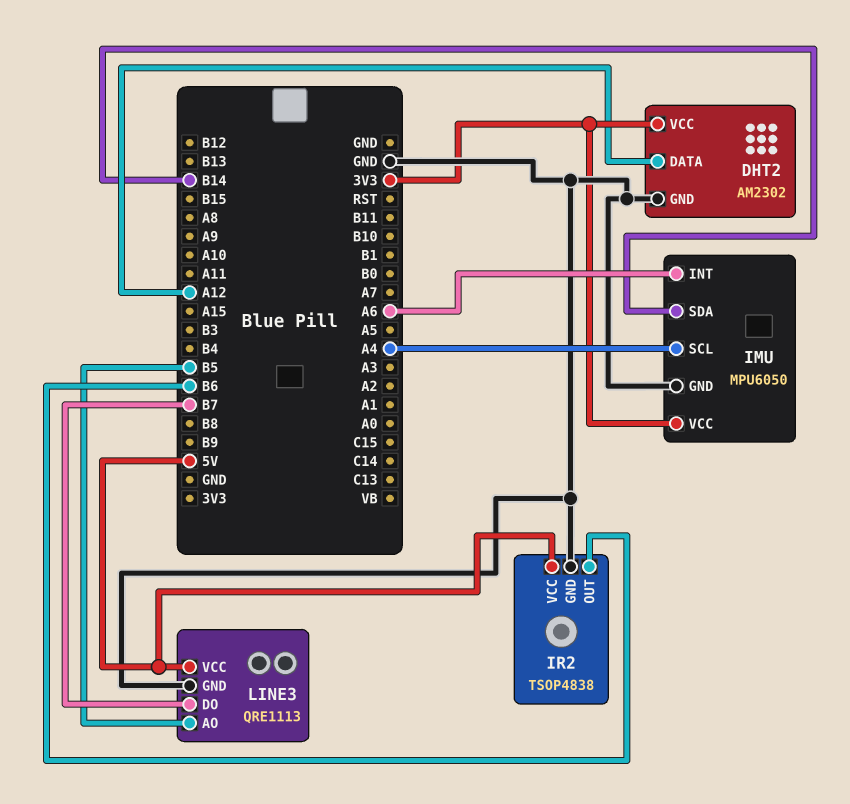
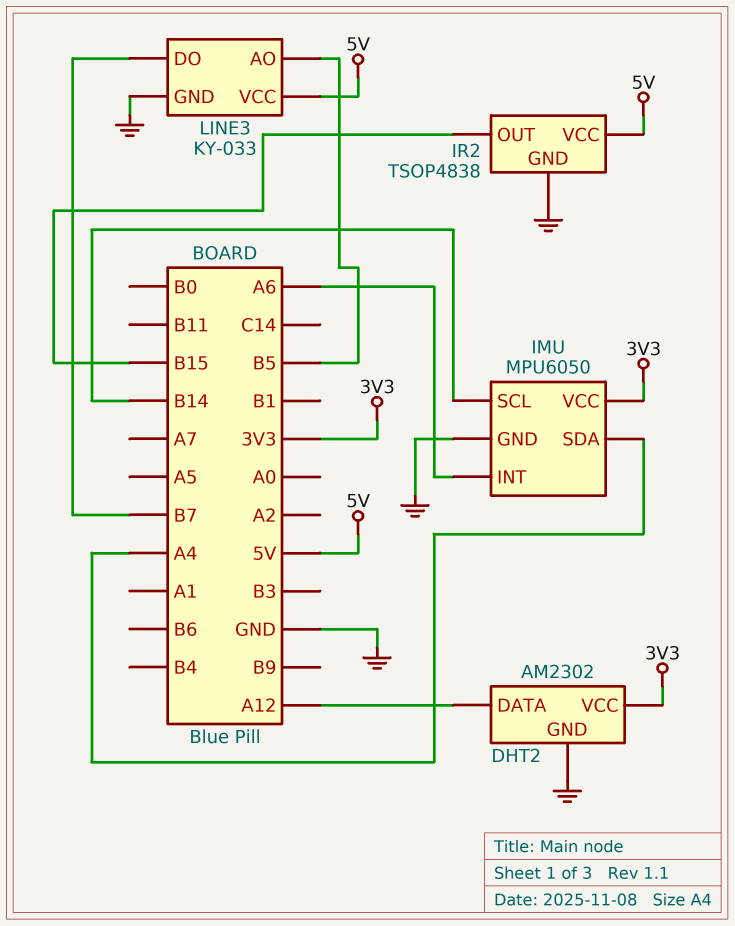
IMU pin SCL: A4 -> B14
IMU pin SDA: B14 -> A4
IR2 pin OUT: B6 -> B15
LINE3: QRE1113 -> KY-033

